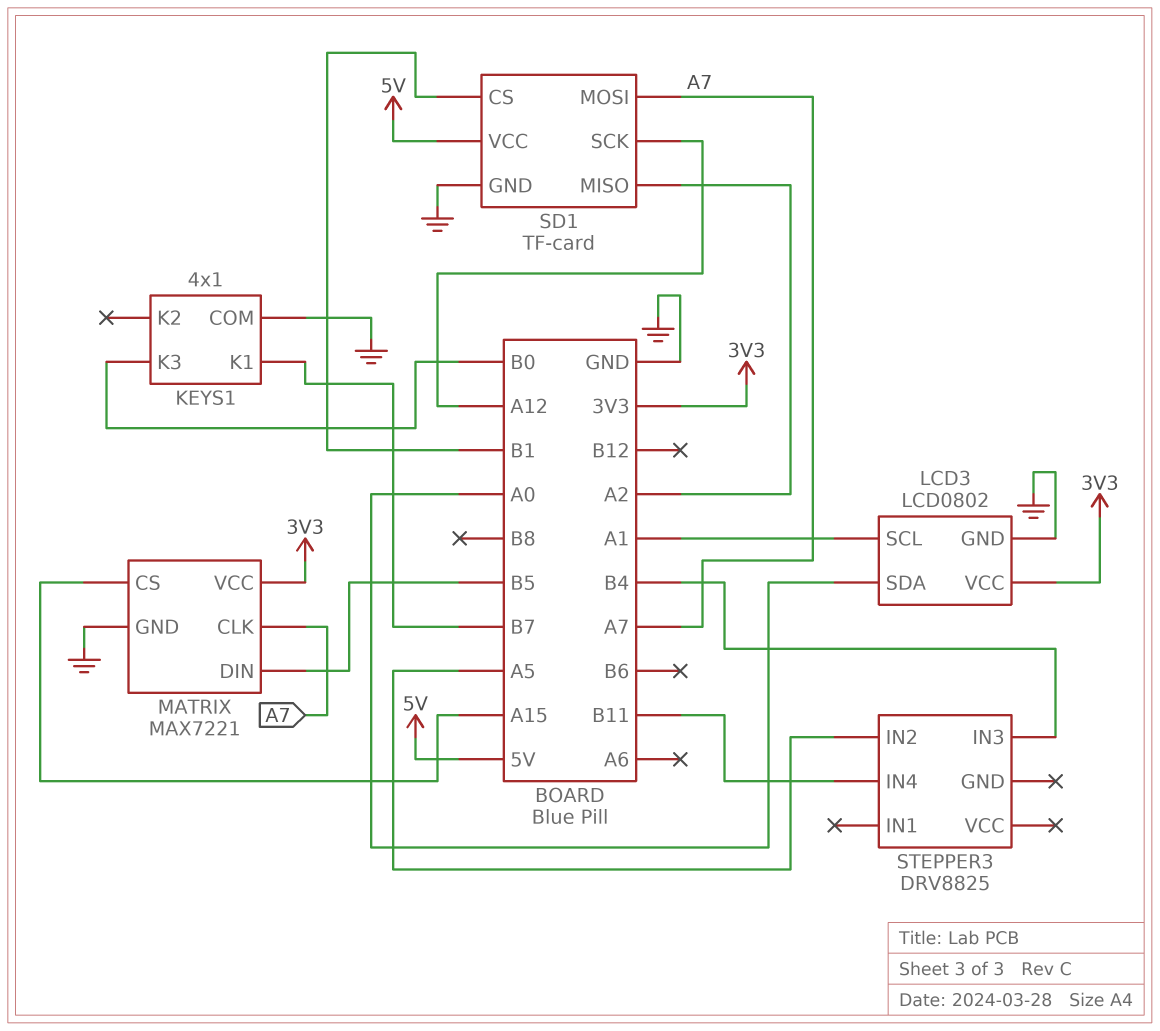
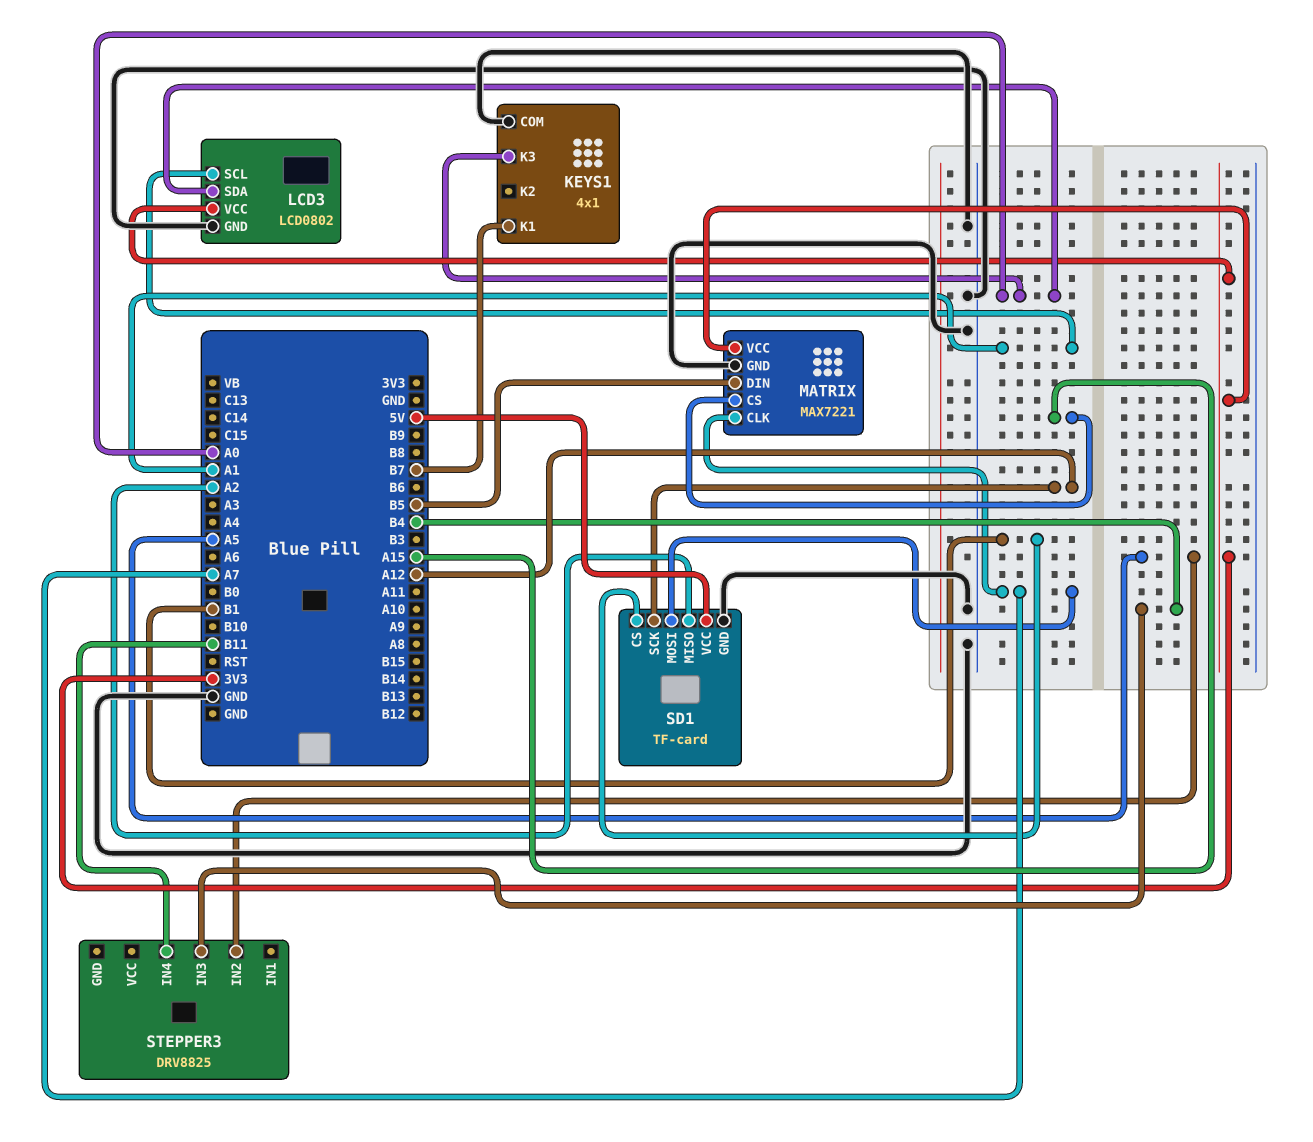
KEYS1 pin K3: B0 -> A0

